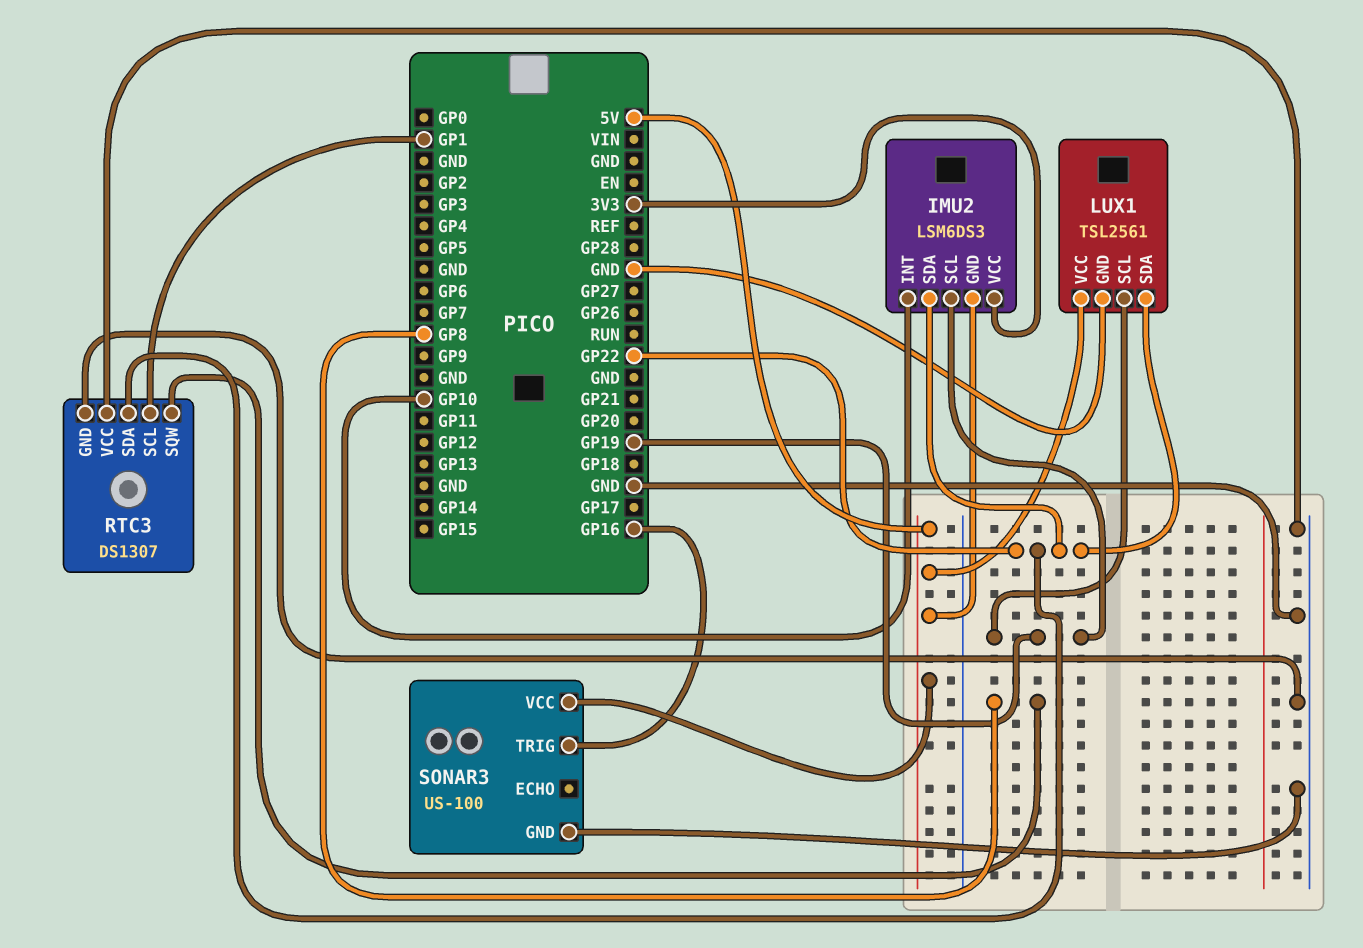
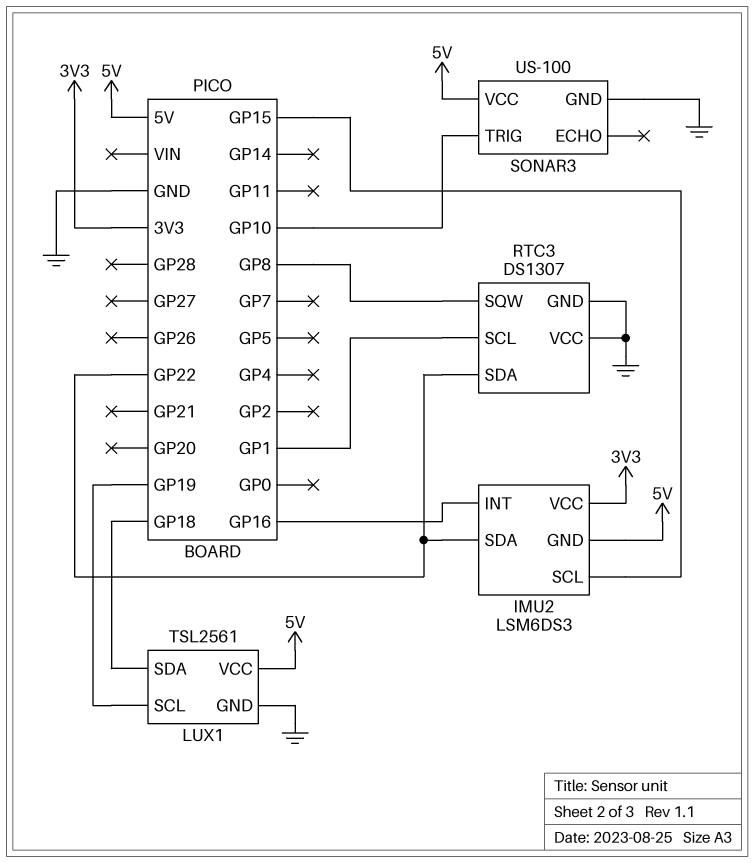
IMU2 pin INT: GP10 -> GP16
IMU2 pin SCL: GP19 -> GP15
LUX1 pin SDA: GP22 -> GP18
SONAR3 pin TRIG: GP16 -> GP10

